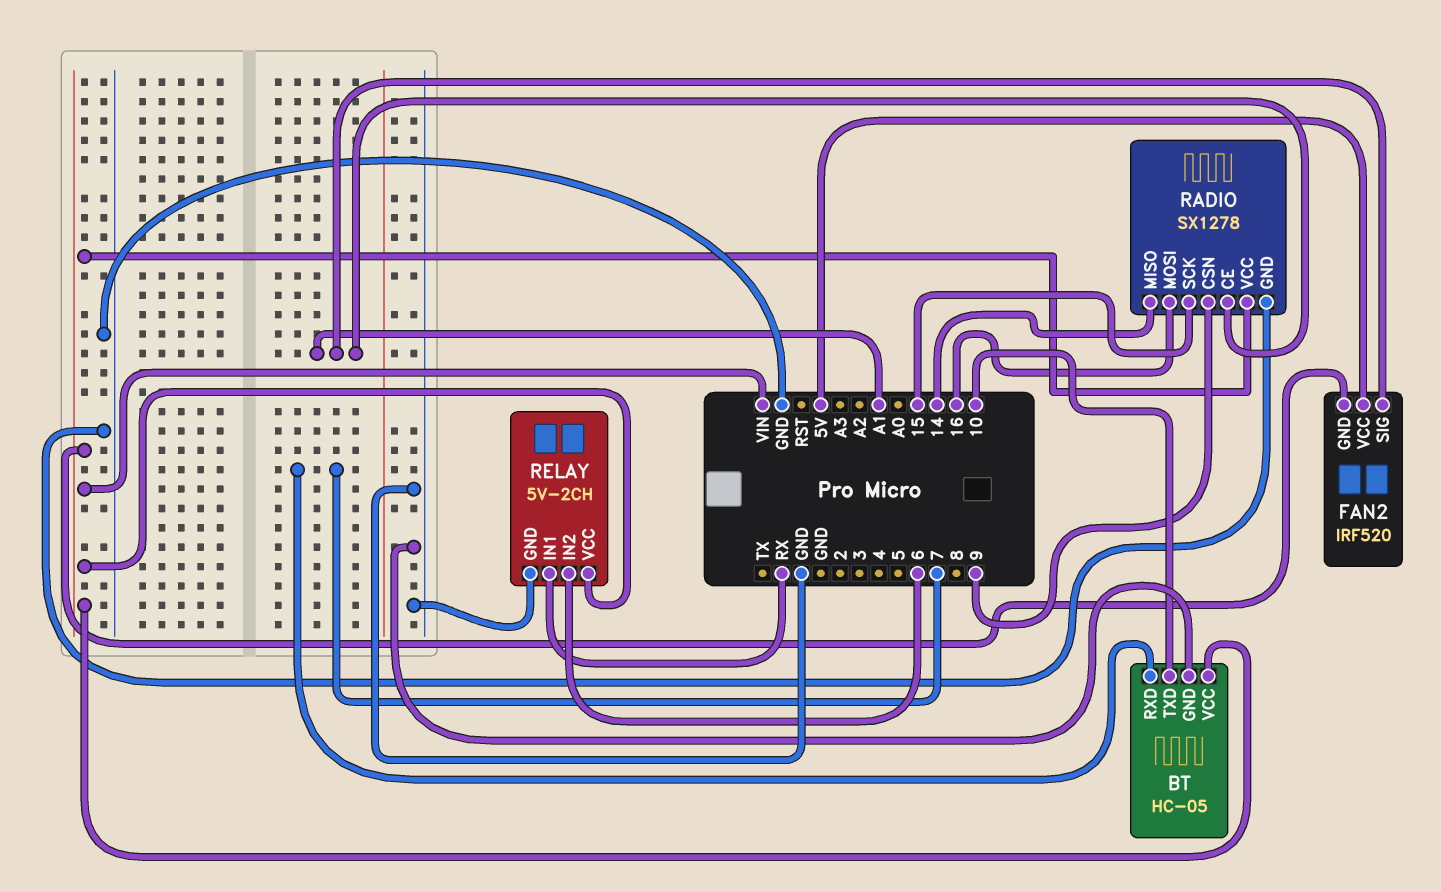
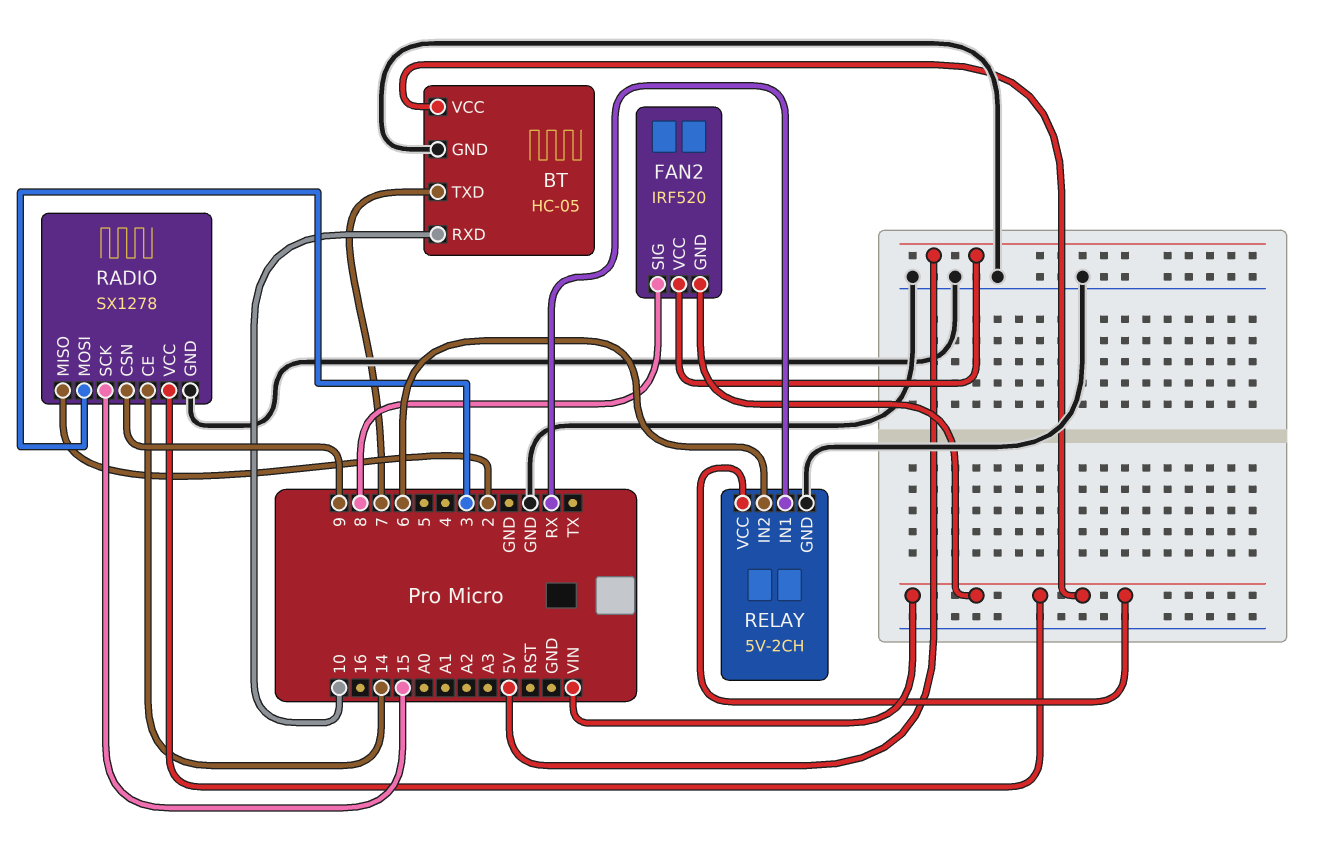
BT pin RXD: 7 -> 10
BT pin TXD: 10 -> 7
FAN2 pin SIG: A1 -> 8
RADIO pin CE: A1 -> 14
RADIO pin MISO: 14 -> 2
RADIO pin MOSI: 16 -> 3

